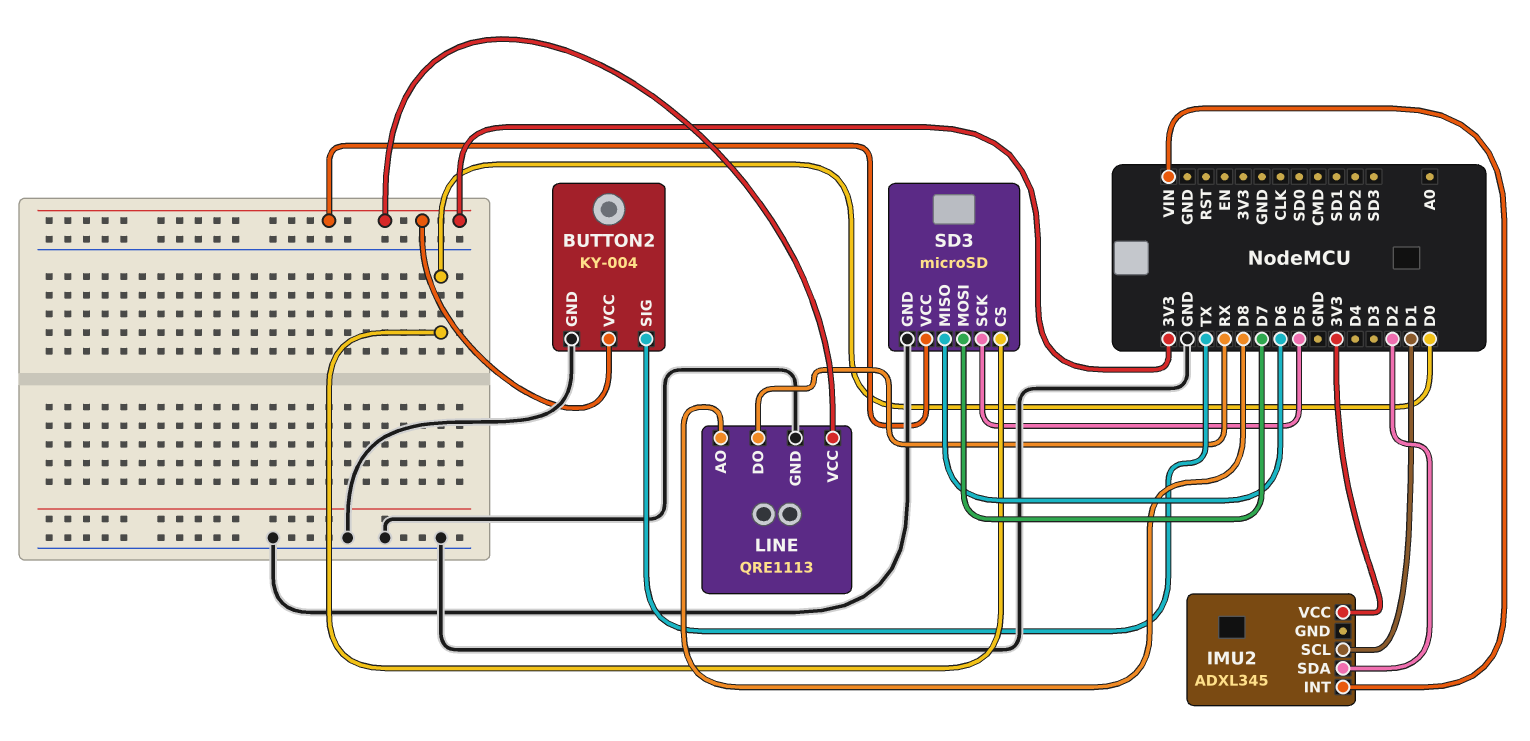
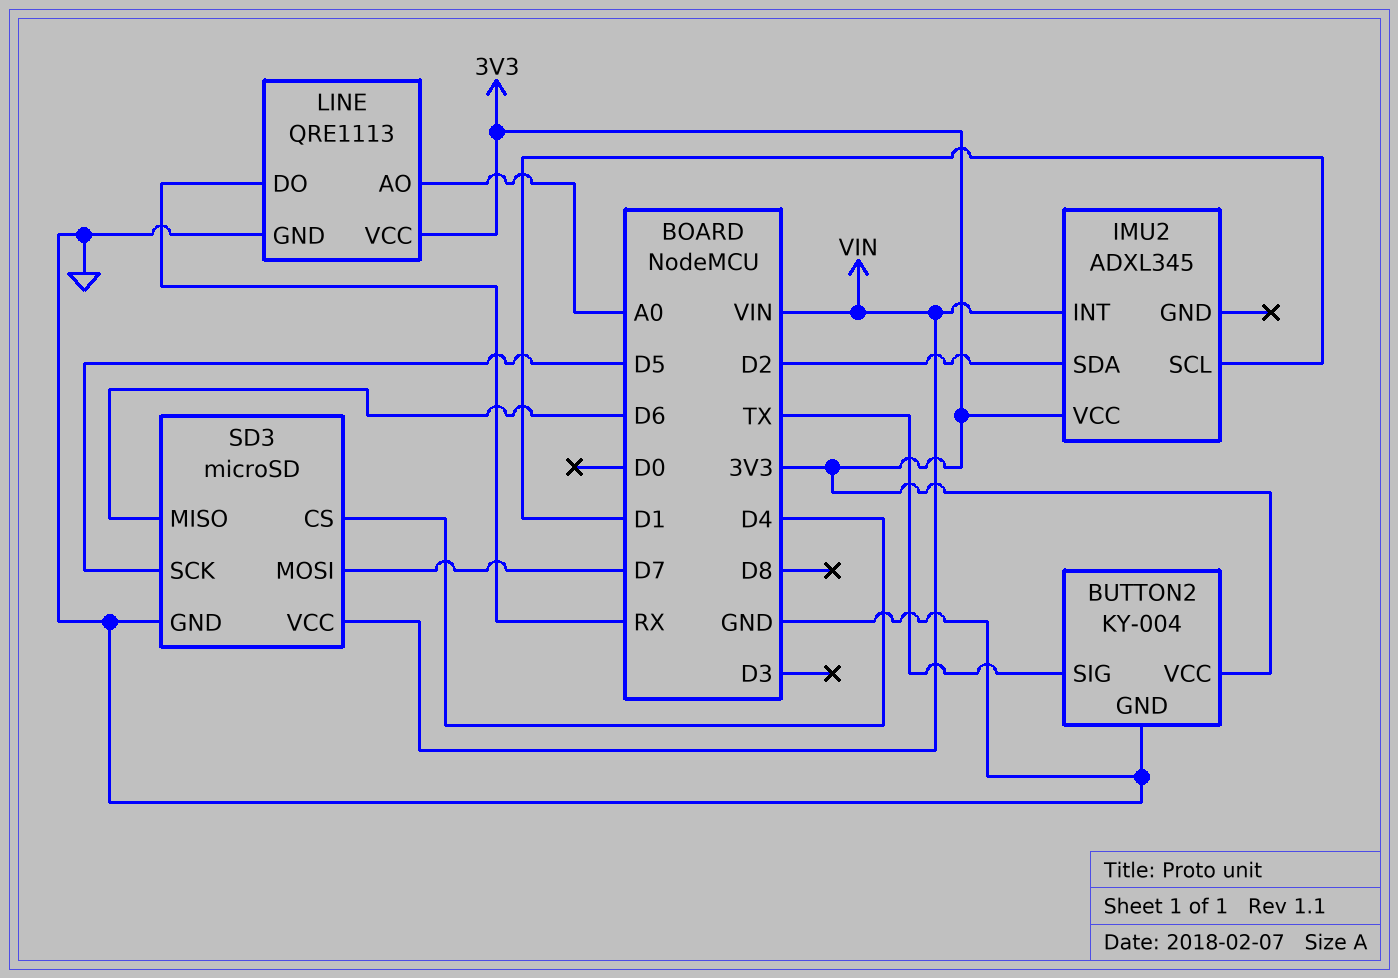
LINE pin AO: D8 -> A0
SD3 pin CS: D0 -> D4
SD3 pin VCC: 3V3 -> VIN

